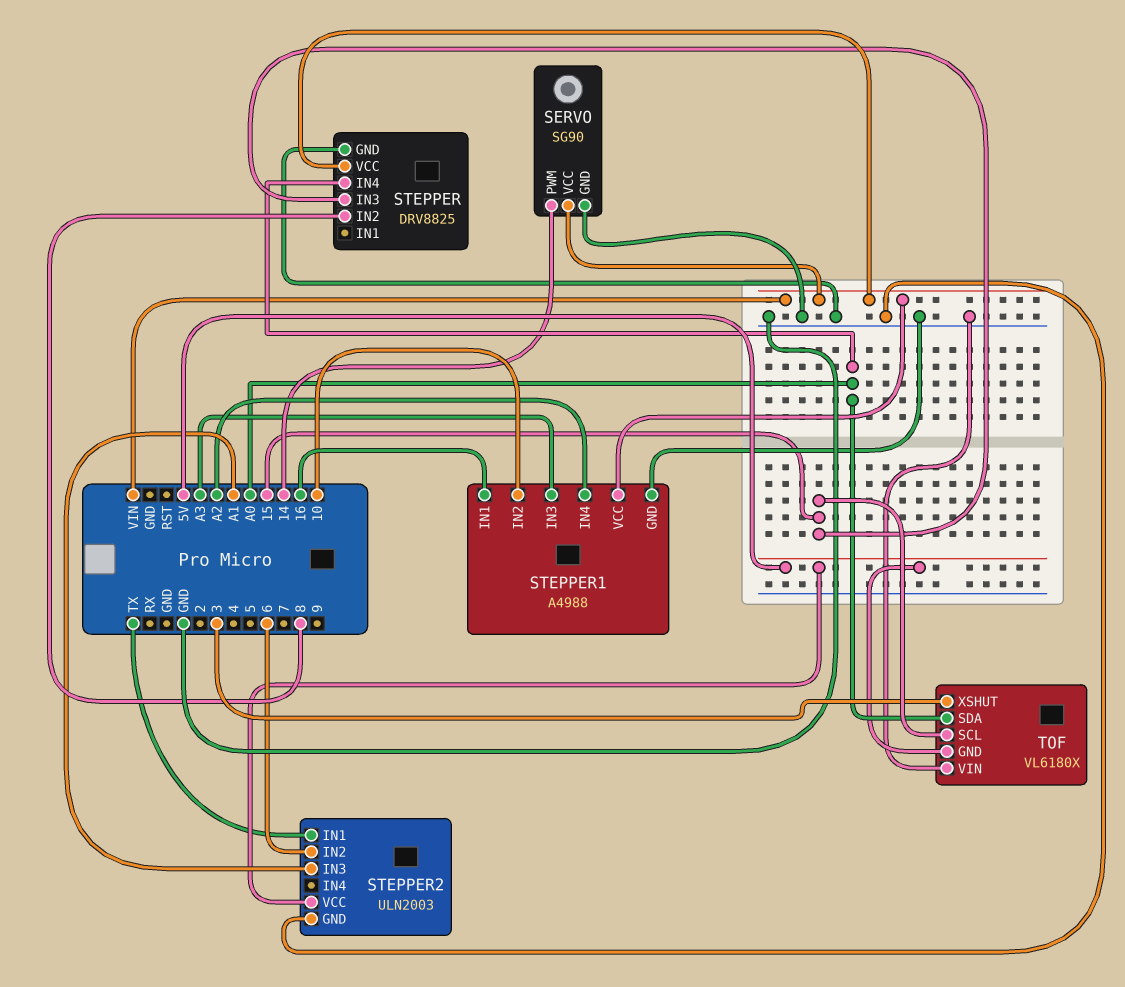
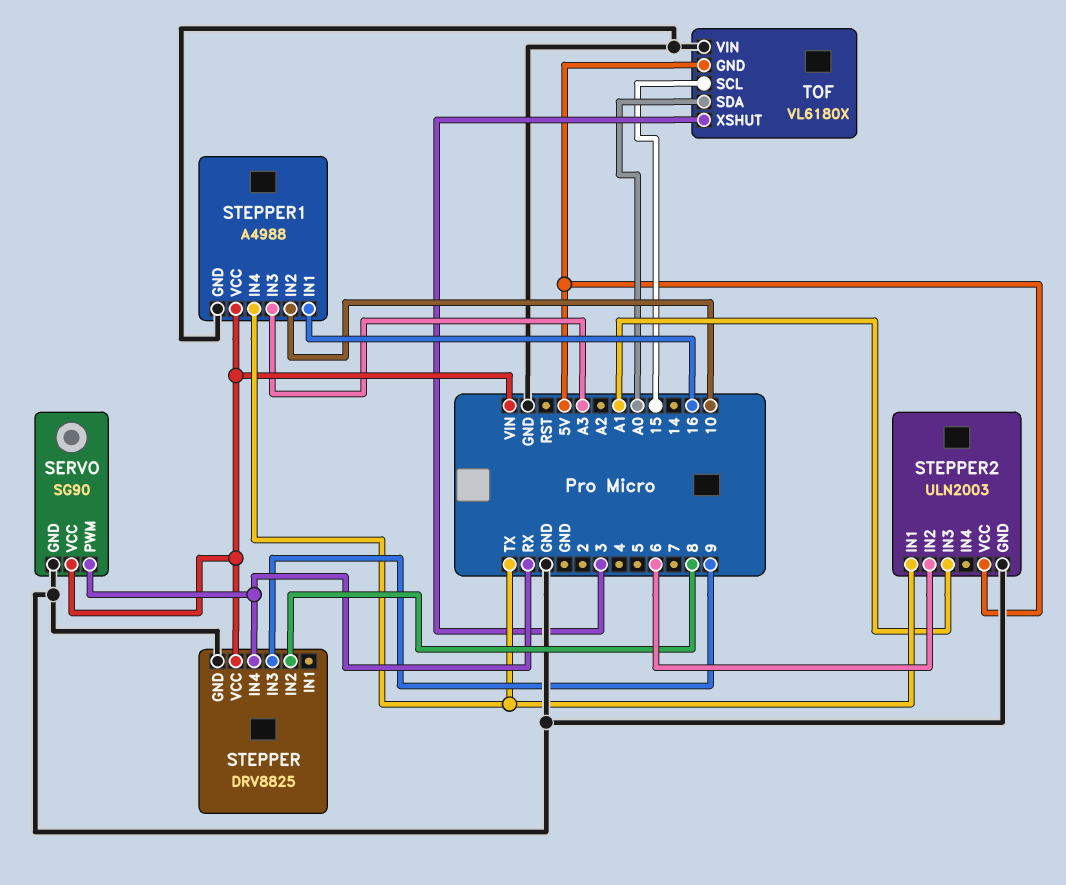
SERVO pin PWM: 14 -> RX
STEPPER pin IN3: 15 -> 9
STEPPER pin IN4: A0 -> RX
STEPPER1 pin IN4: A2 -> TX

